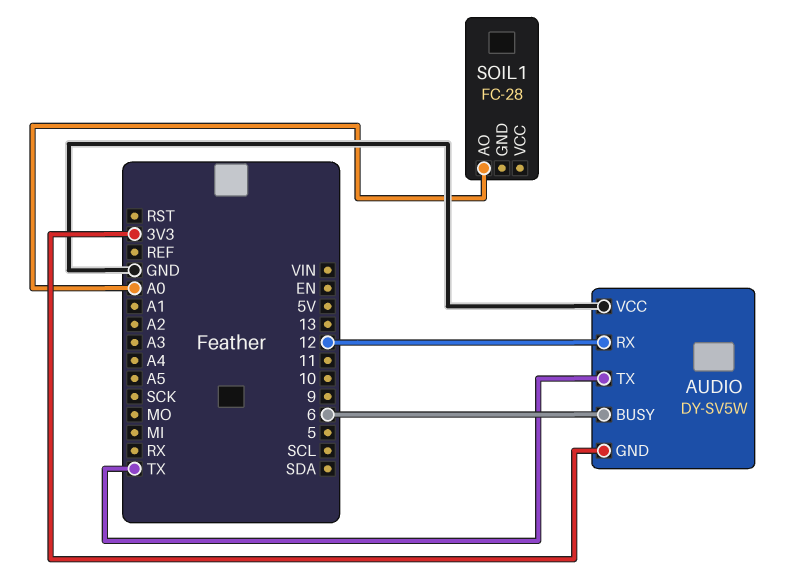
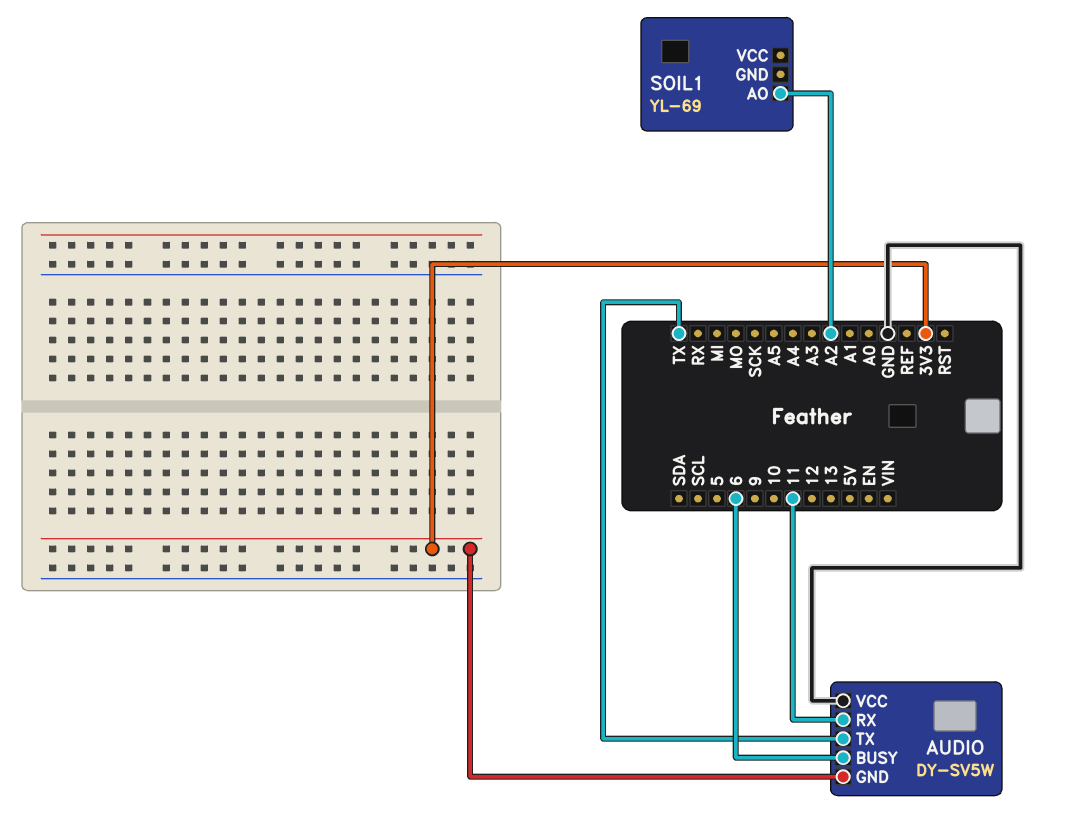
AUDIO pin RX: 12 -> 11
SOIL1: FC-28 -> YL-69
SOIL1 pin AO: A0 -> A2

